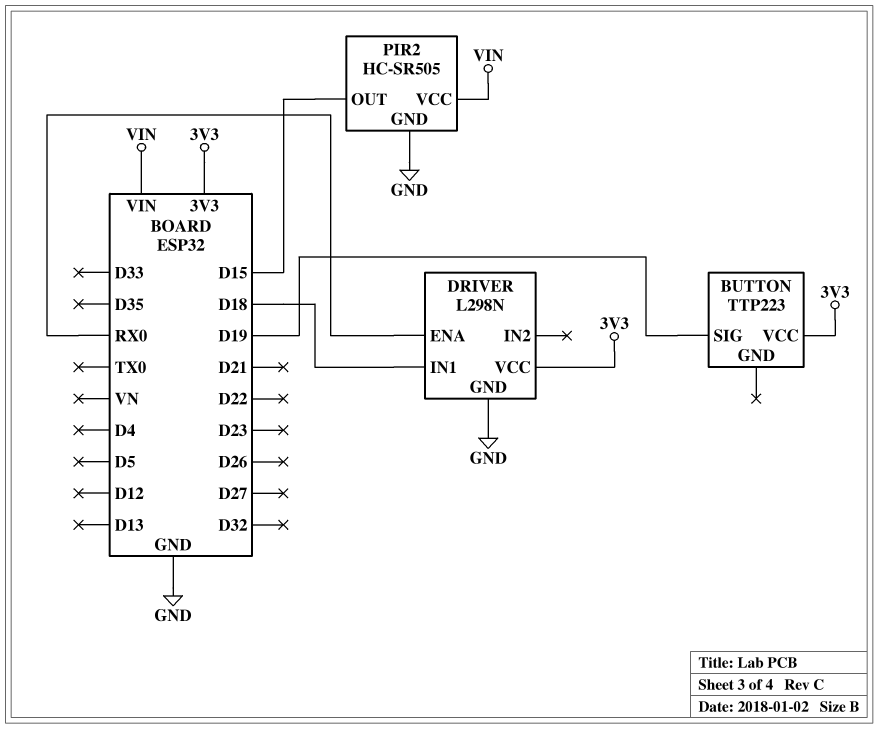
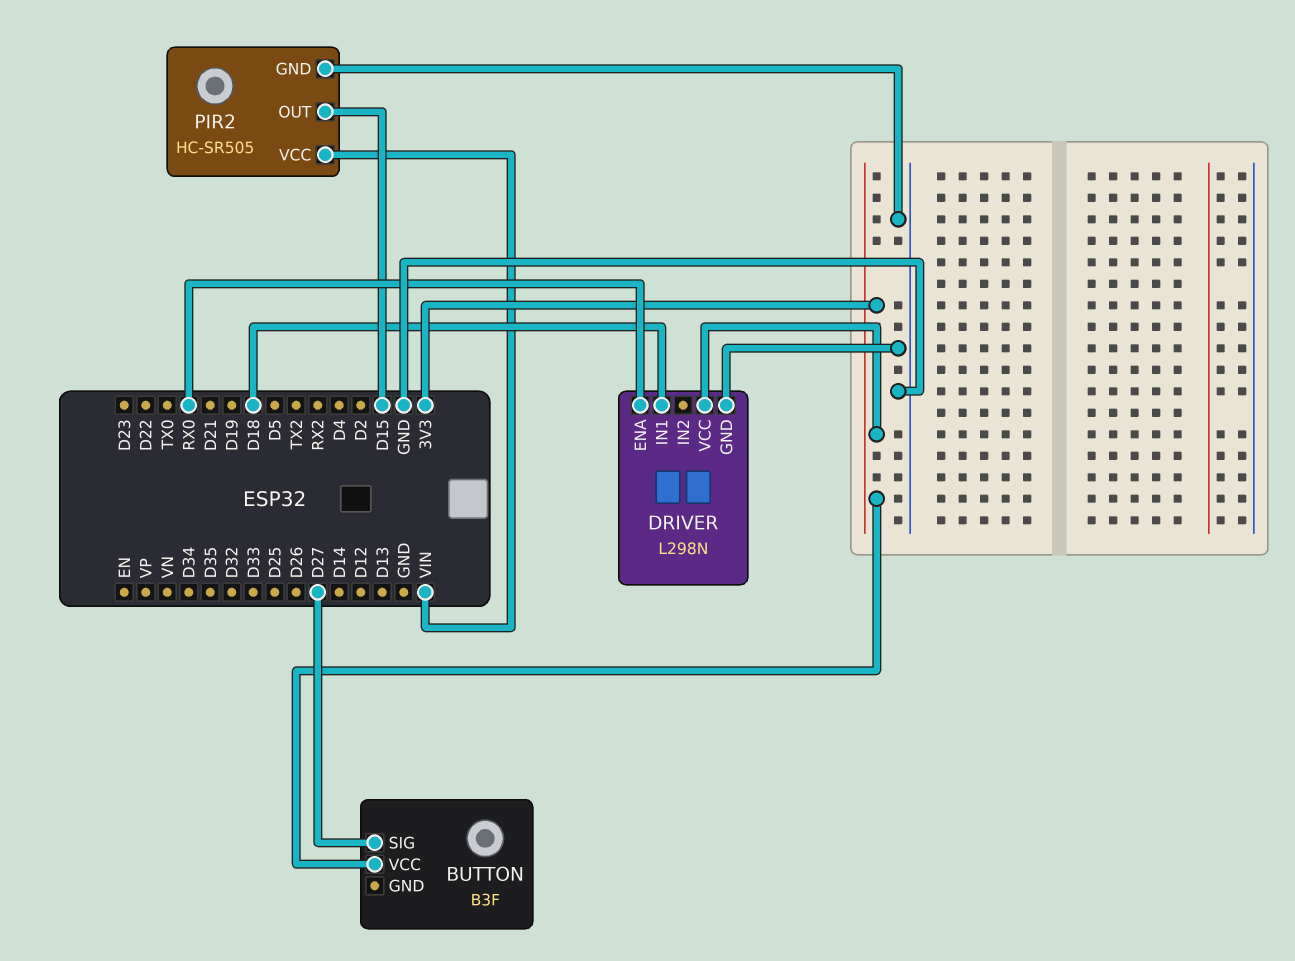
BUTTON: TTP223 -> B3F
BUTTON pin SIG: D19 -> D27

